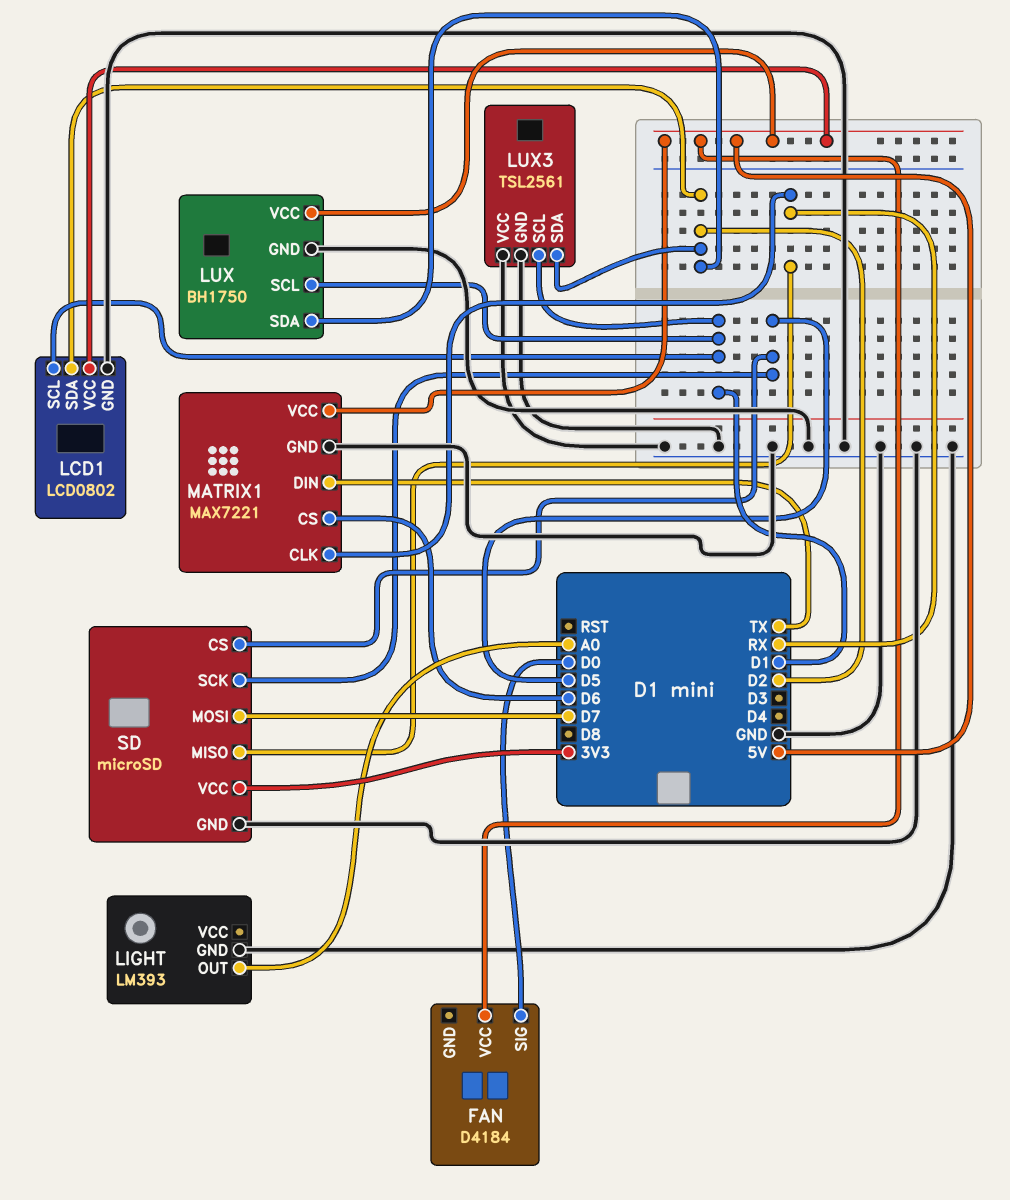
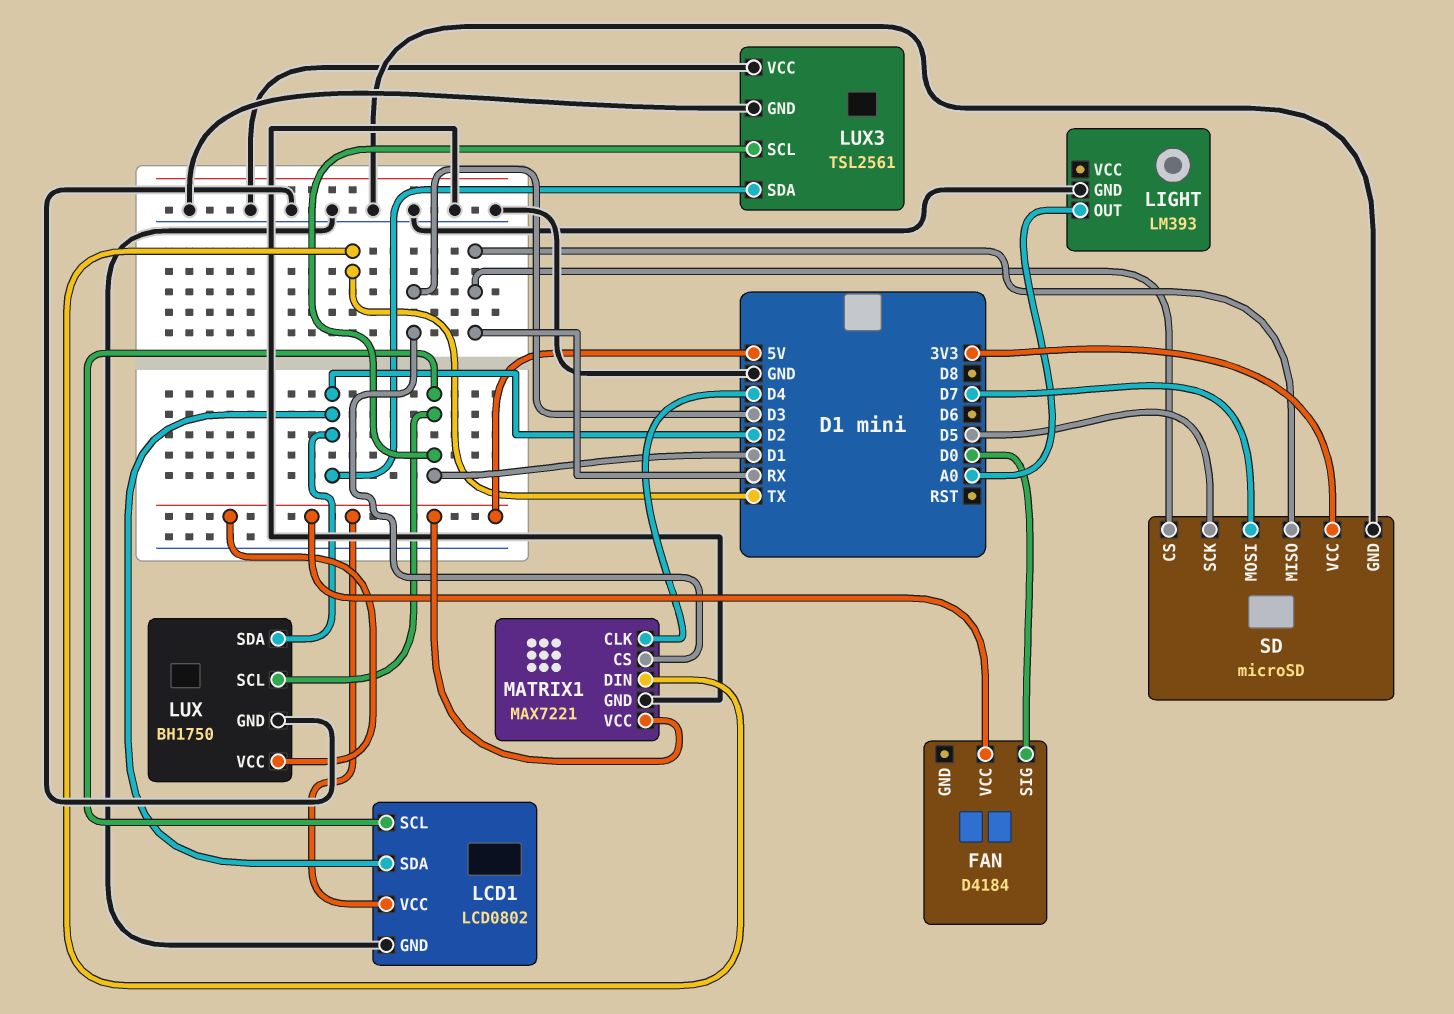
MATRIX1 pin CLK: RX -> D4
MATRIX1 pin CS: D6 -> D3
SD pin CS: D5 -> RX

